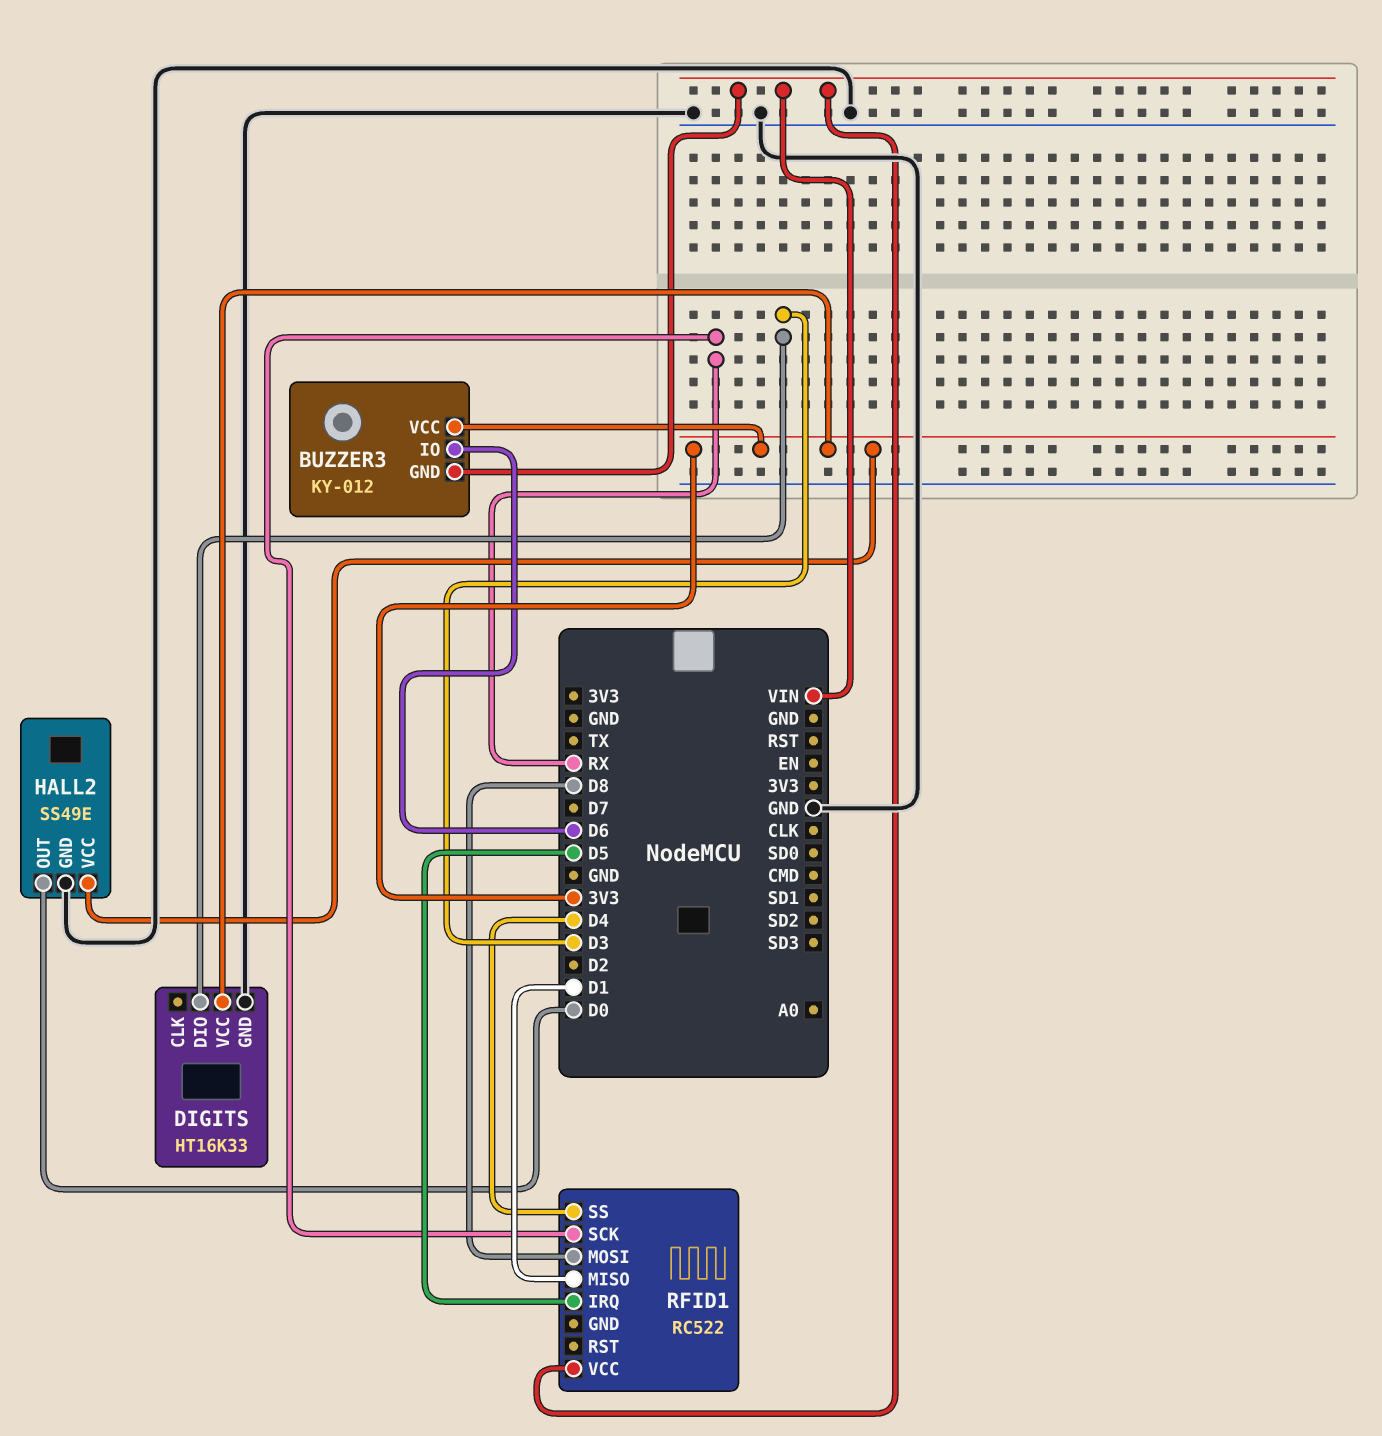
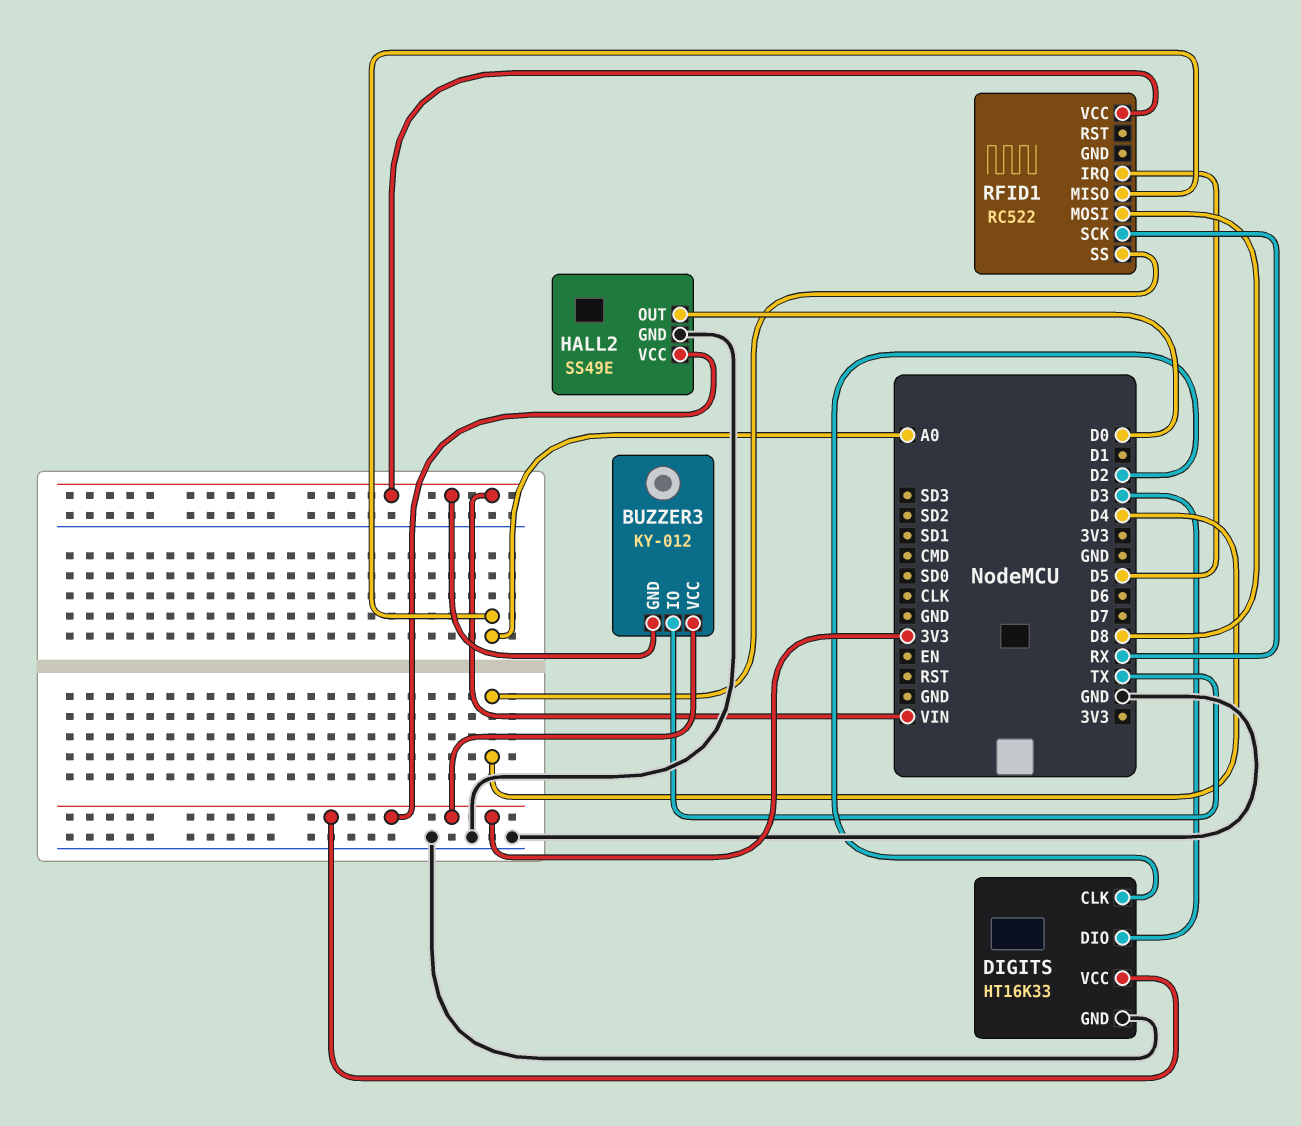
BUZZER3 pin IO: D6 -> TX
DIGITS pin CLK: none -> D2
RFID1 pin MISO: D1 -> A0

